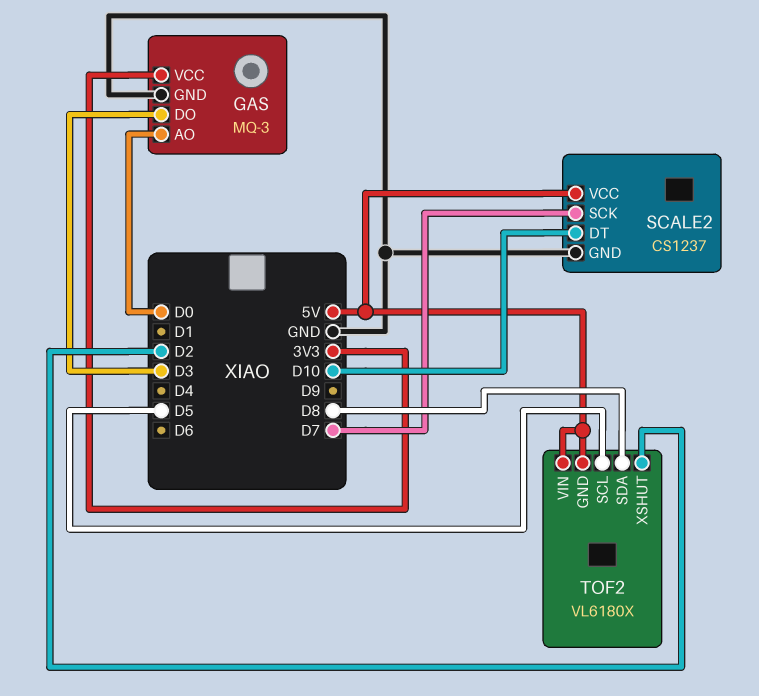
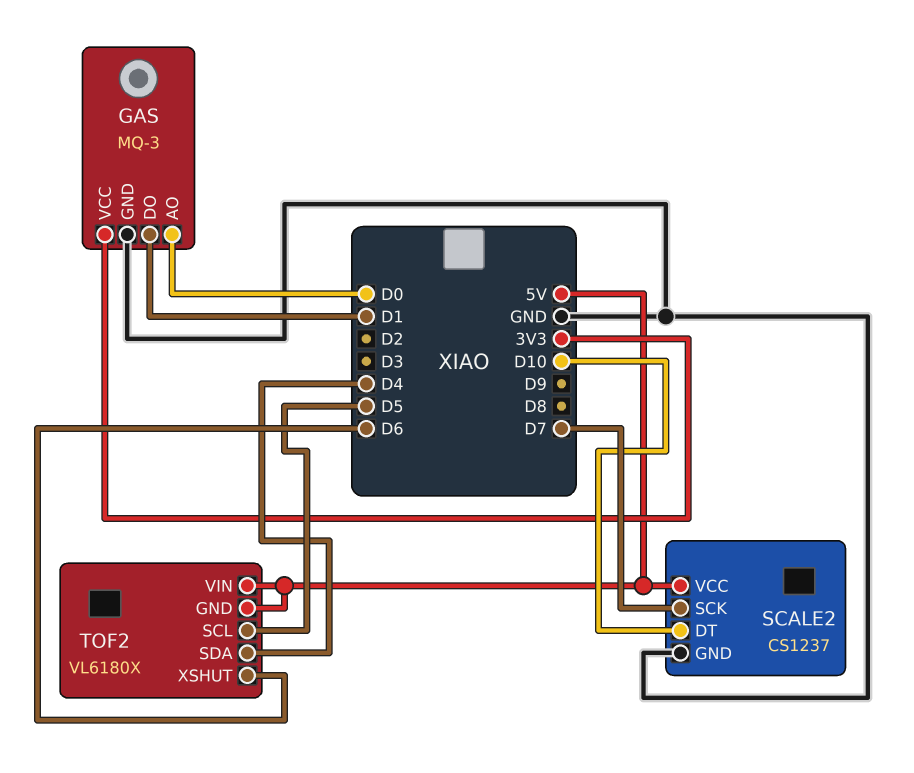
GAS pin DO: D3 -> D1
TOF2 pin SDA: D8 -> D4
TOF2 pin XSHUT: D2 -> D6

